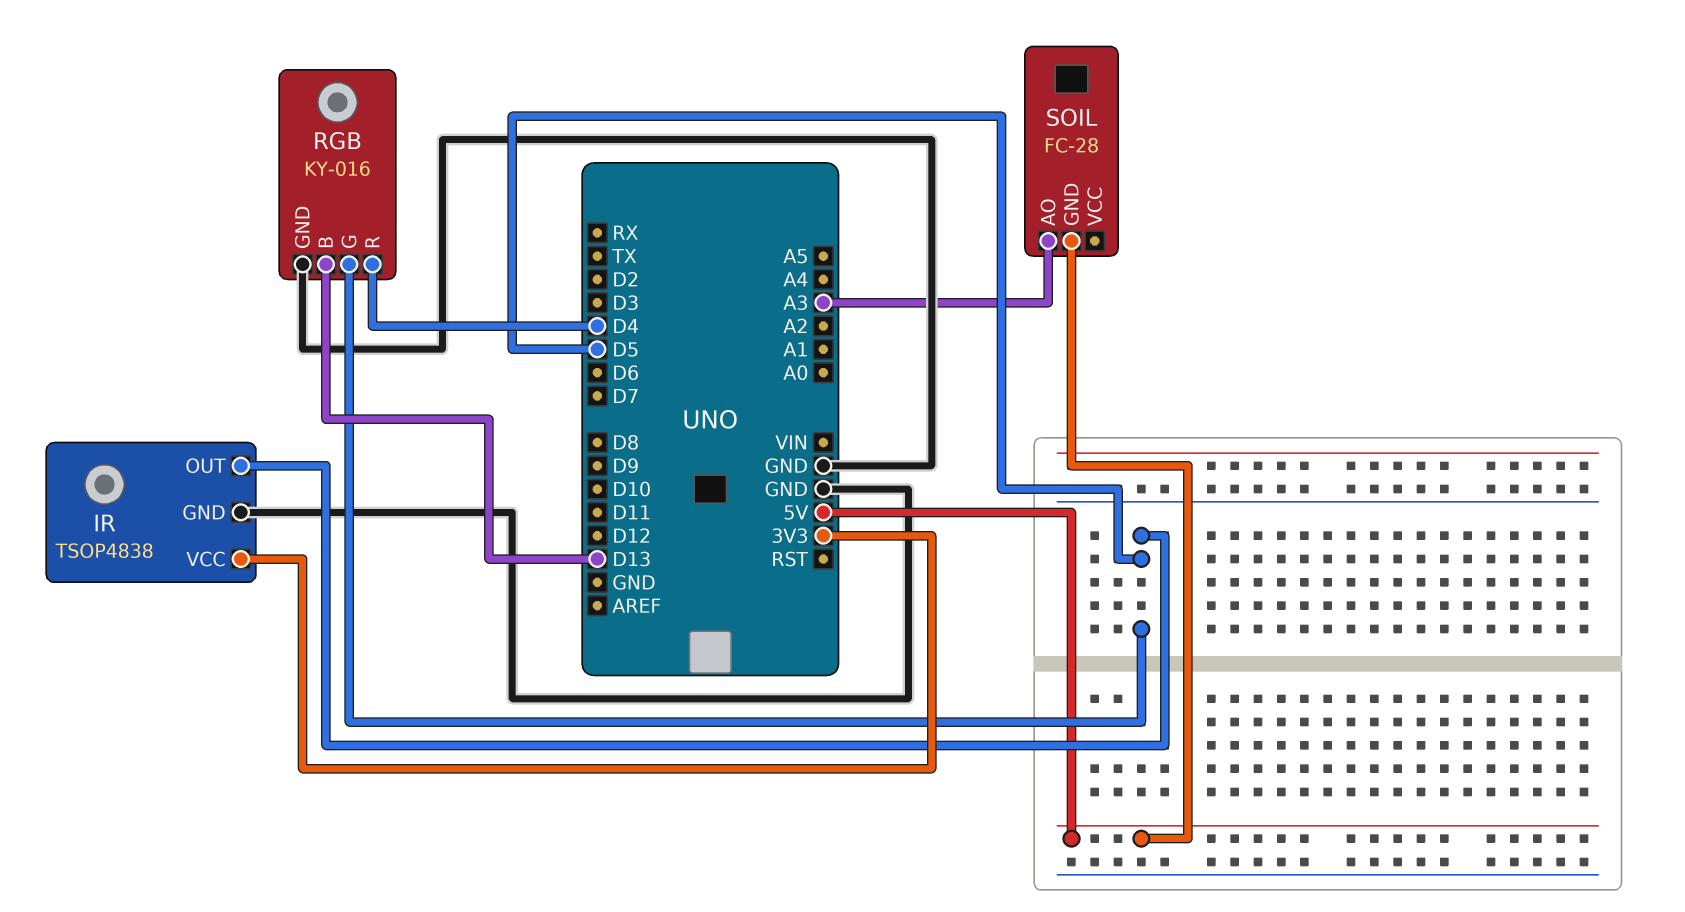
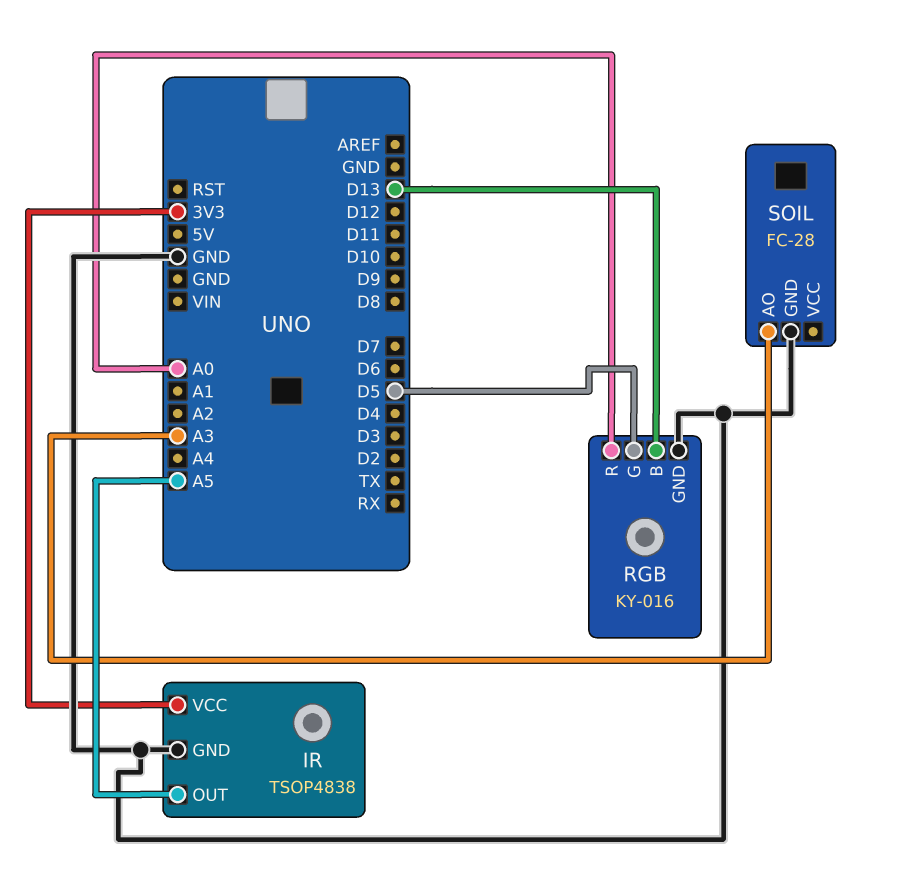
IR pin OUT: D5 -> A5
RGB pin R: D4 -> A0
SOIL pin GND: 5V -> GND

